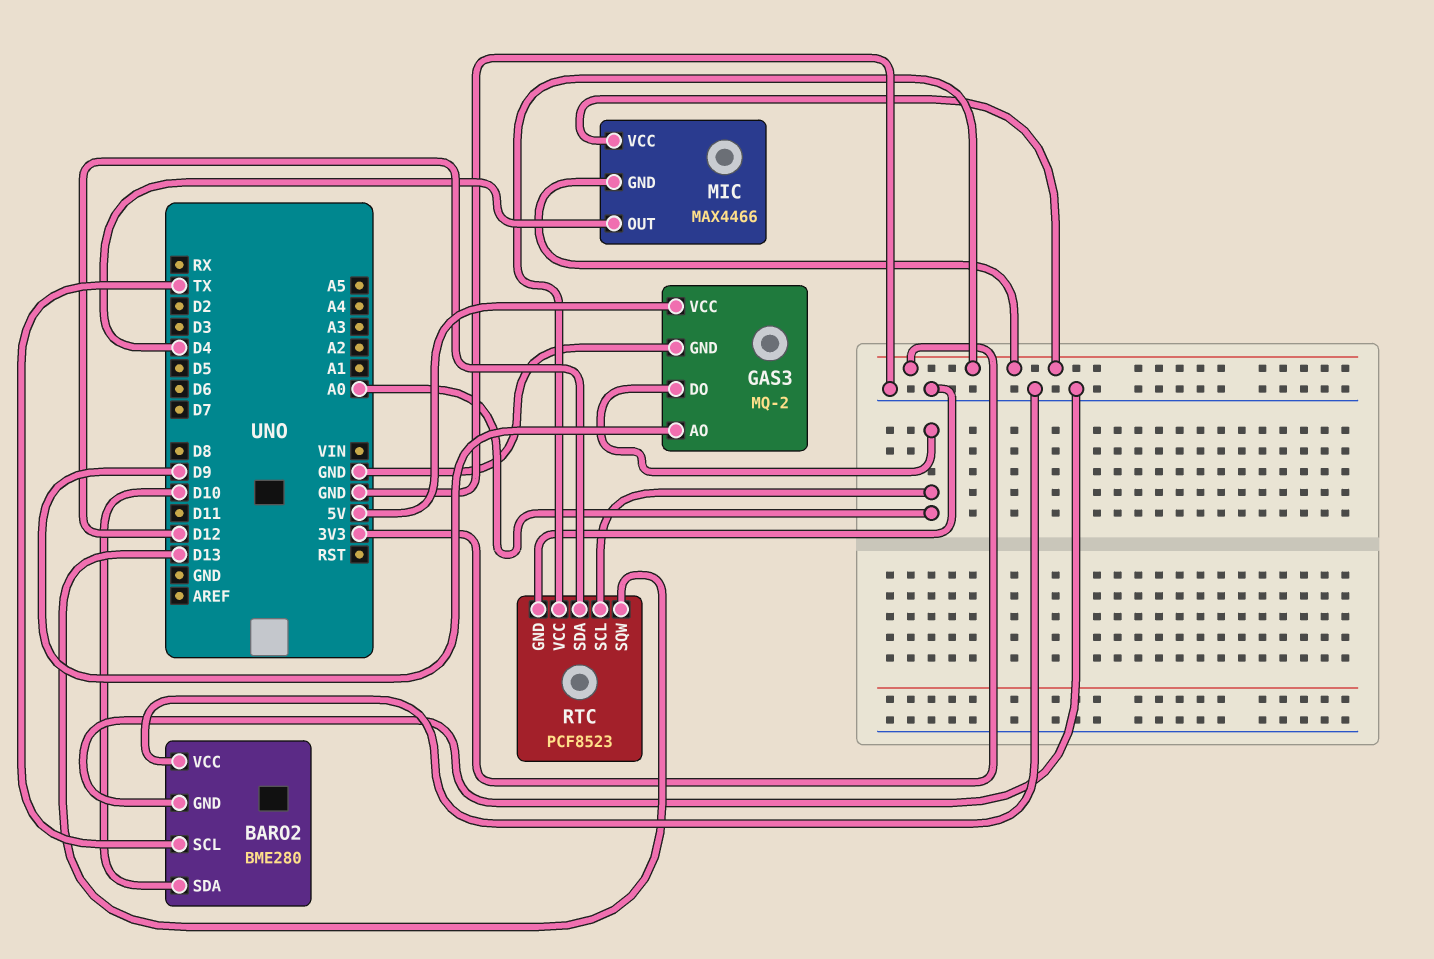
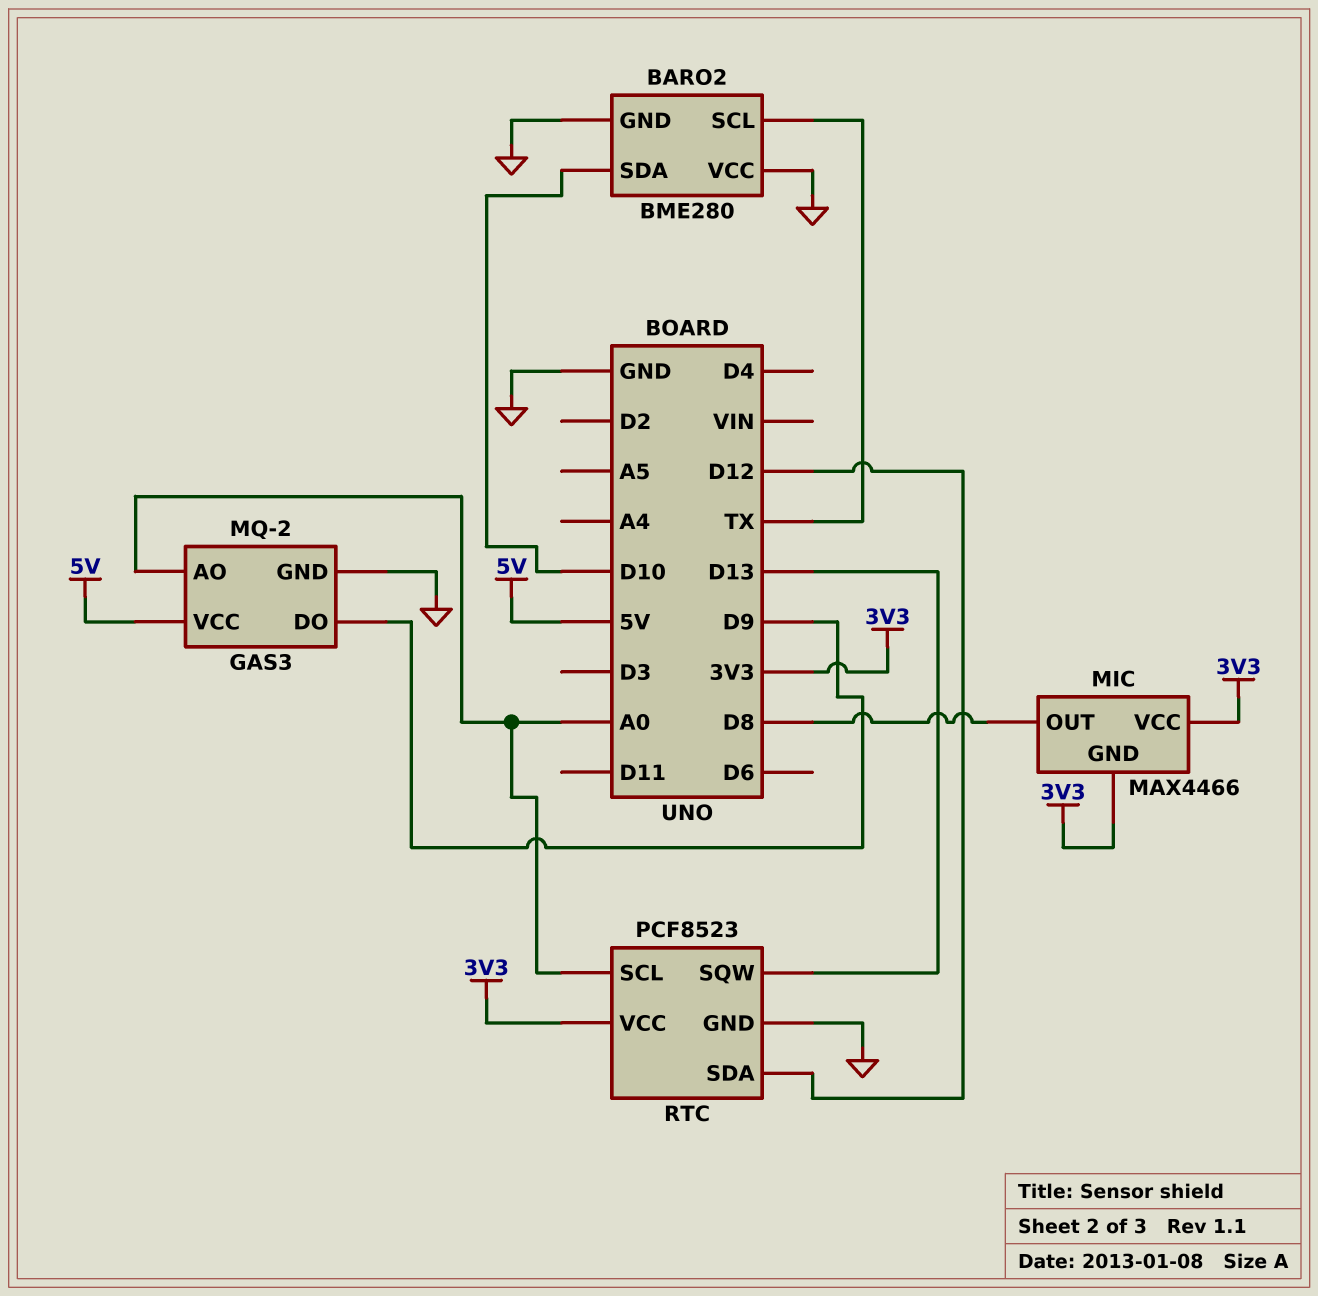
GAS3 pin AO: D9 -> A0
GAS3 pin DO: A0 -> D9
MIC pin OUT: D4 -> D8

